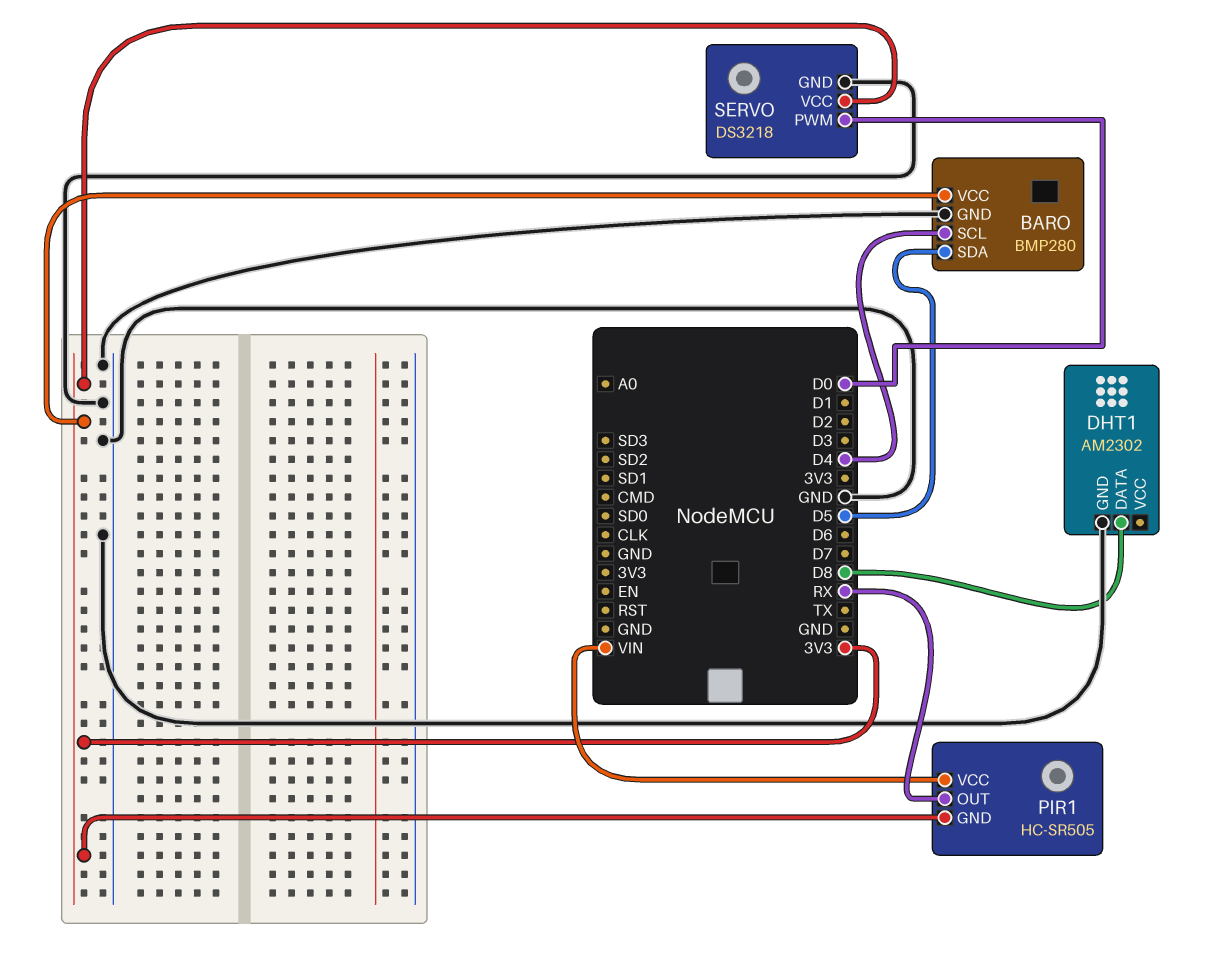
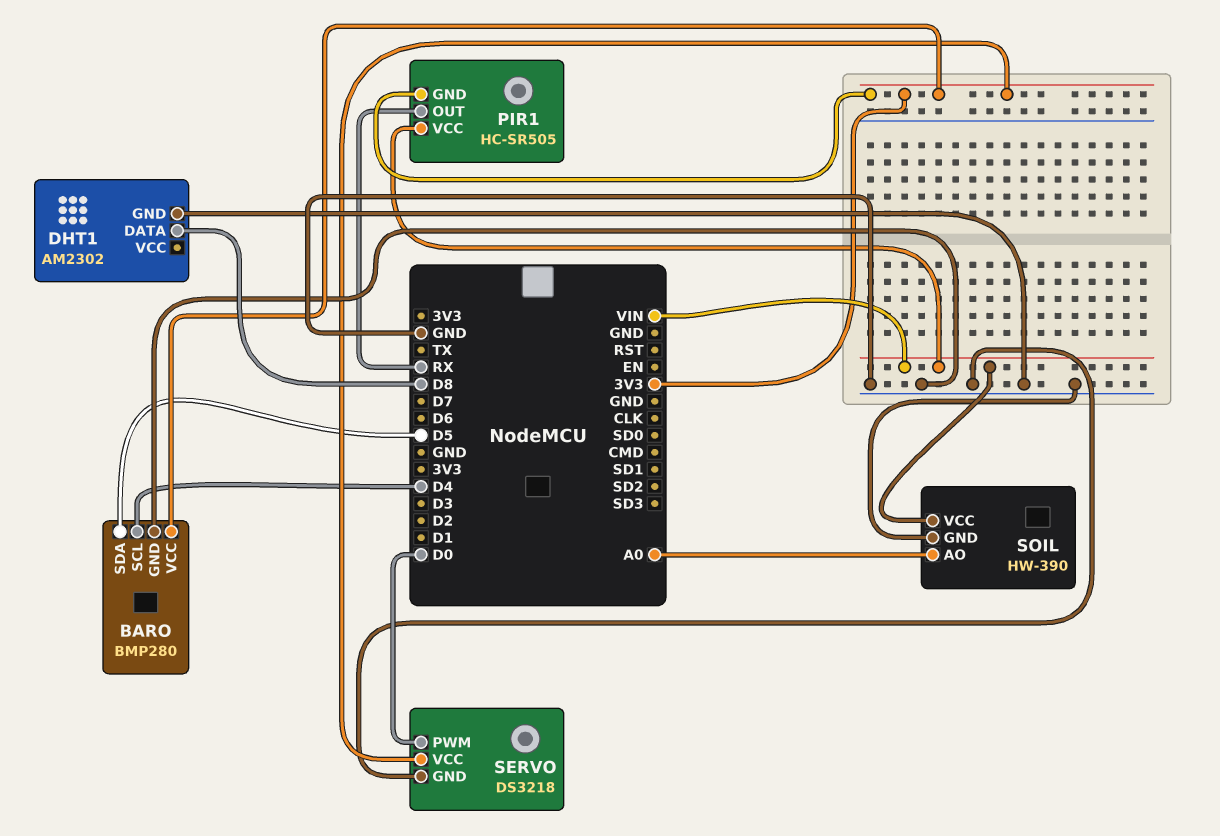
SOIL: none -> HW-390
SOIL pin AO: none -> A0
SOIL pin GND: none -> GND
SOIL pin VCC: none -> VIN

